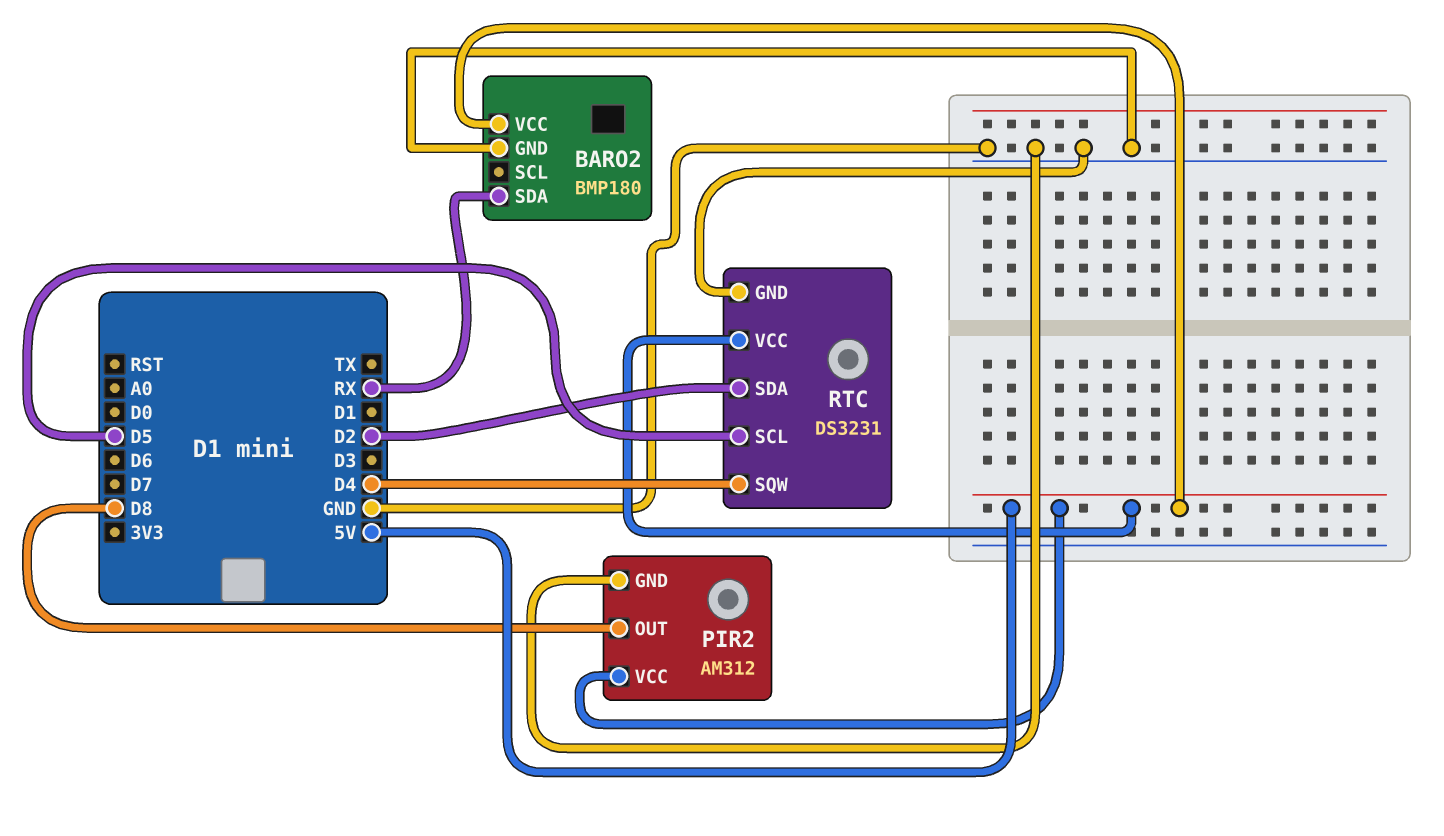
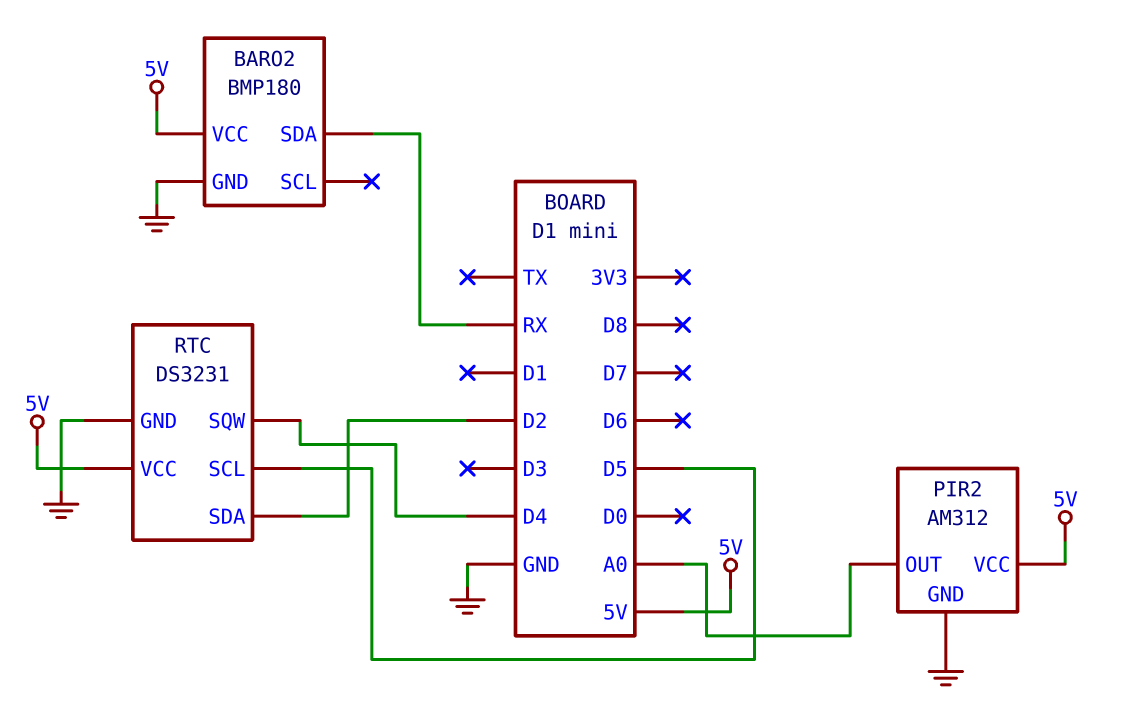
PIR2 pin OUT: D8 -> A0

